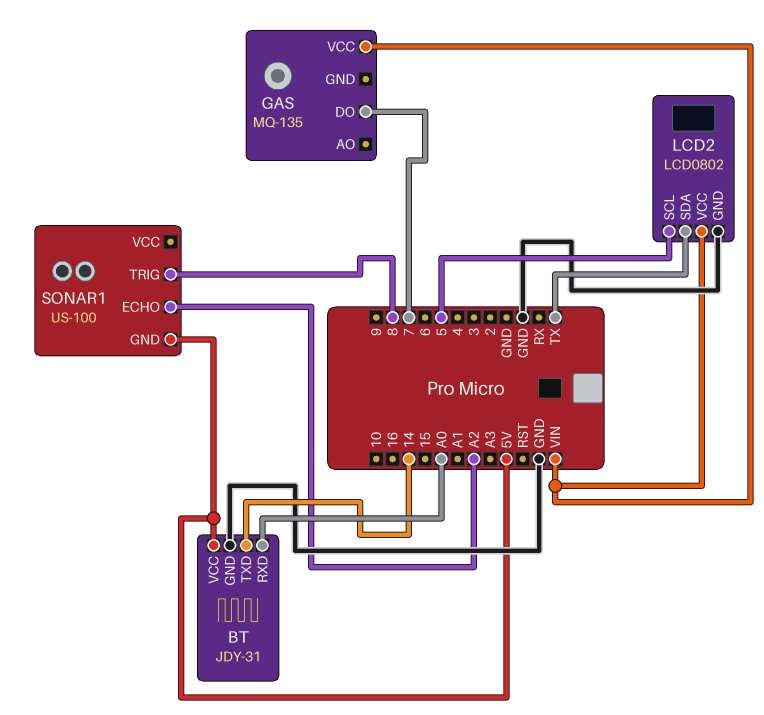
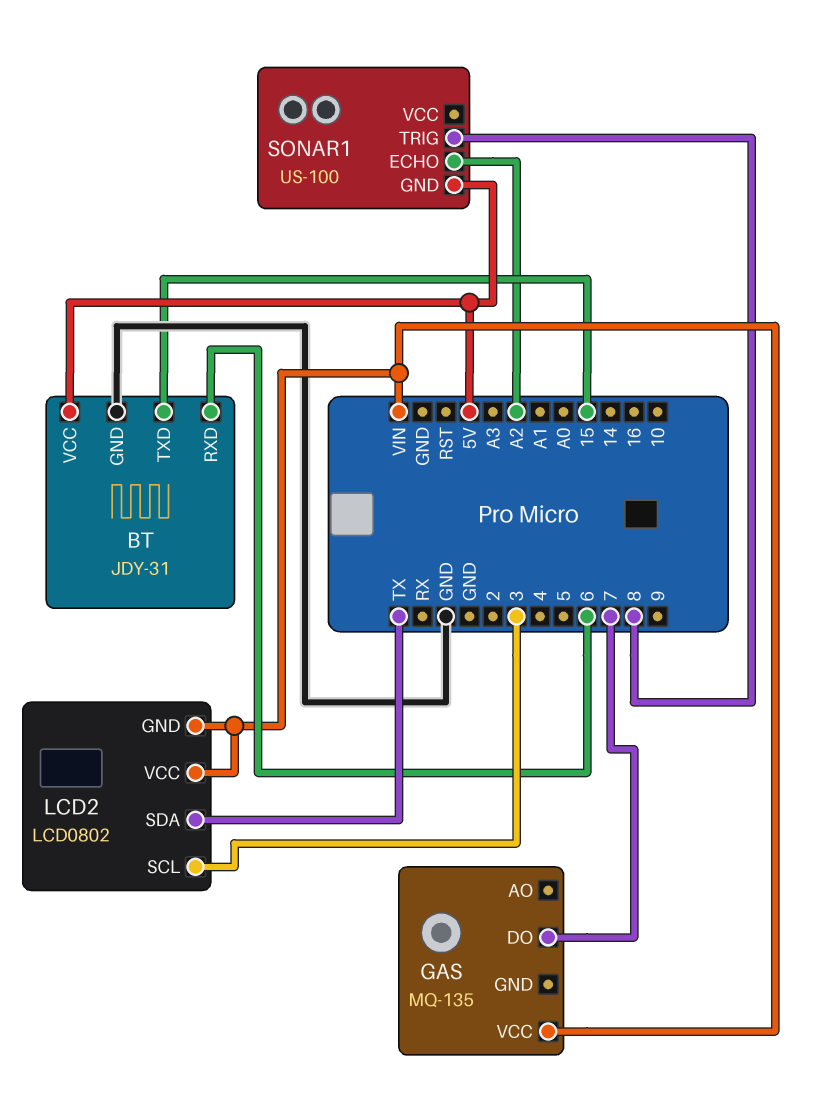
BT pin RXD: A0 -> 6
BT pin TXD: 14 -> 15
LCD2 pin GND: GND -> VIN
LCD2 pin SCL: 5 -> 3

